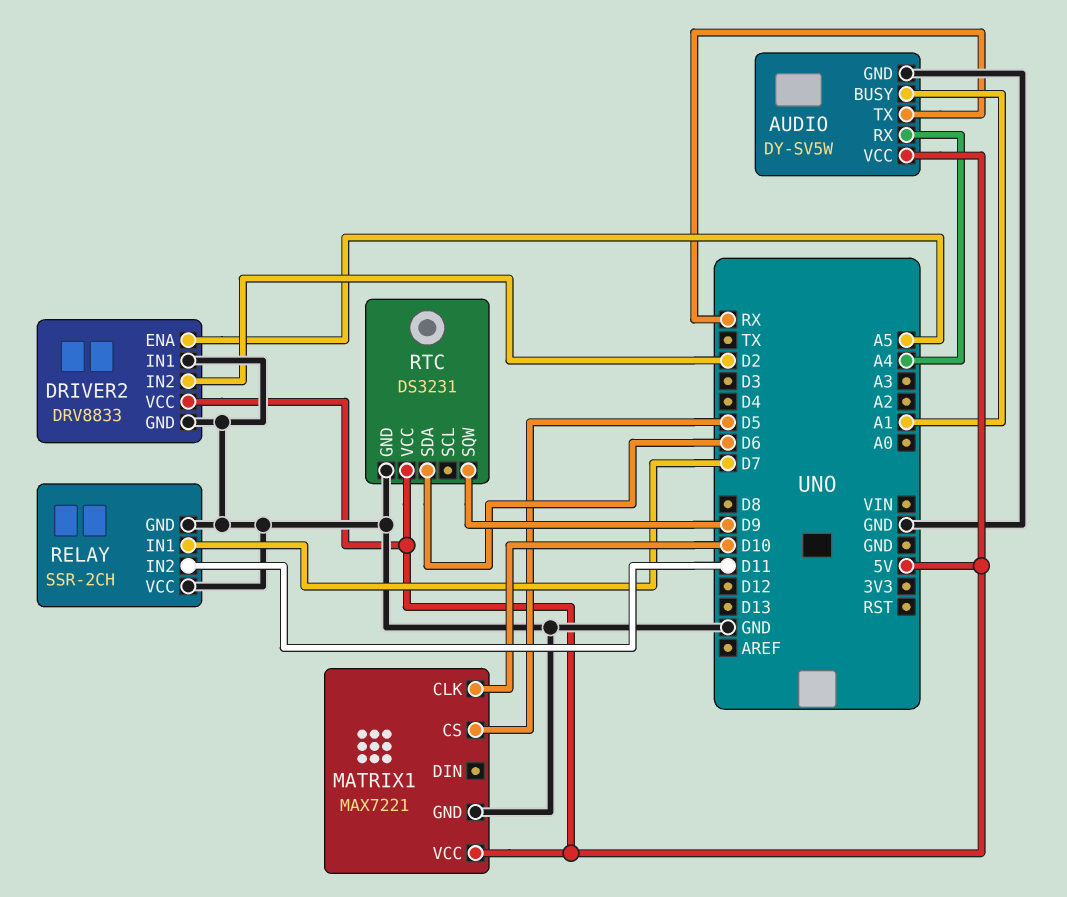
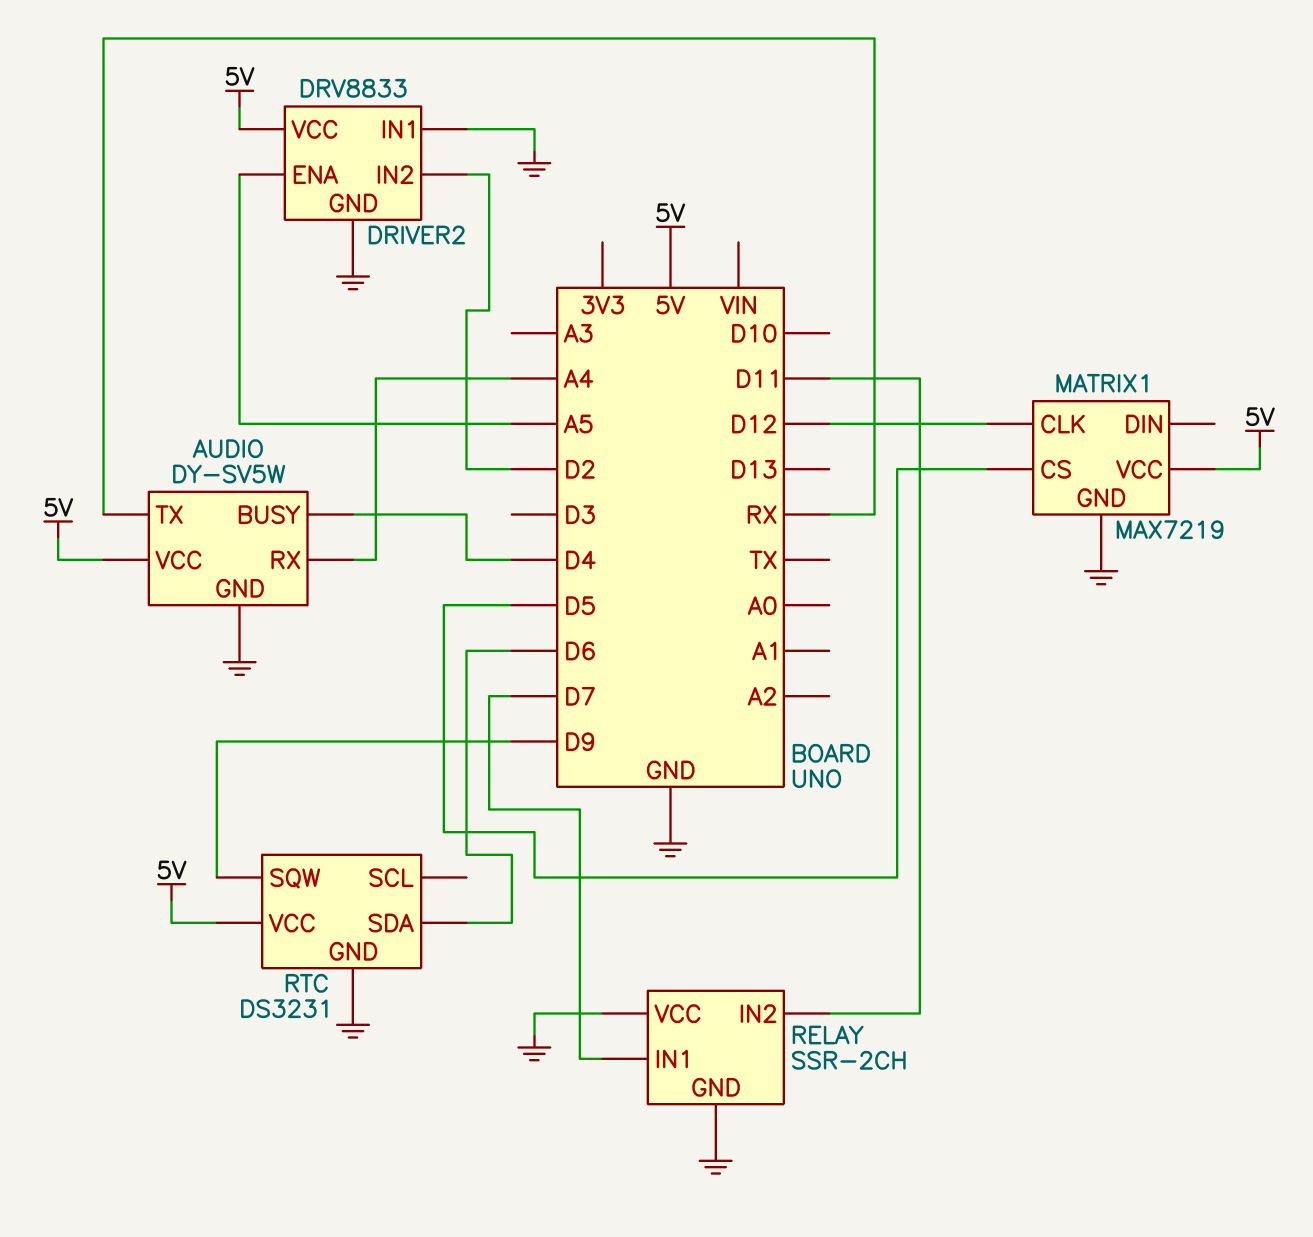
AUDIO pin BUSY: A1 -> D4
MATRIX1: MAX7221 -> MAX7219
MATRIX1 pin CLK: D10 -> D12

